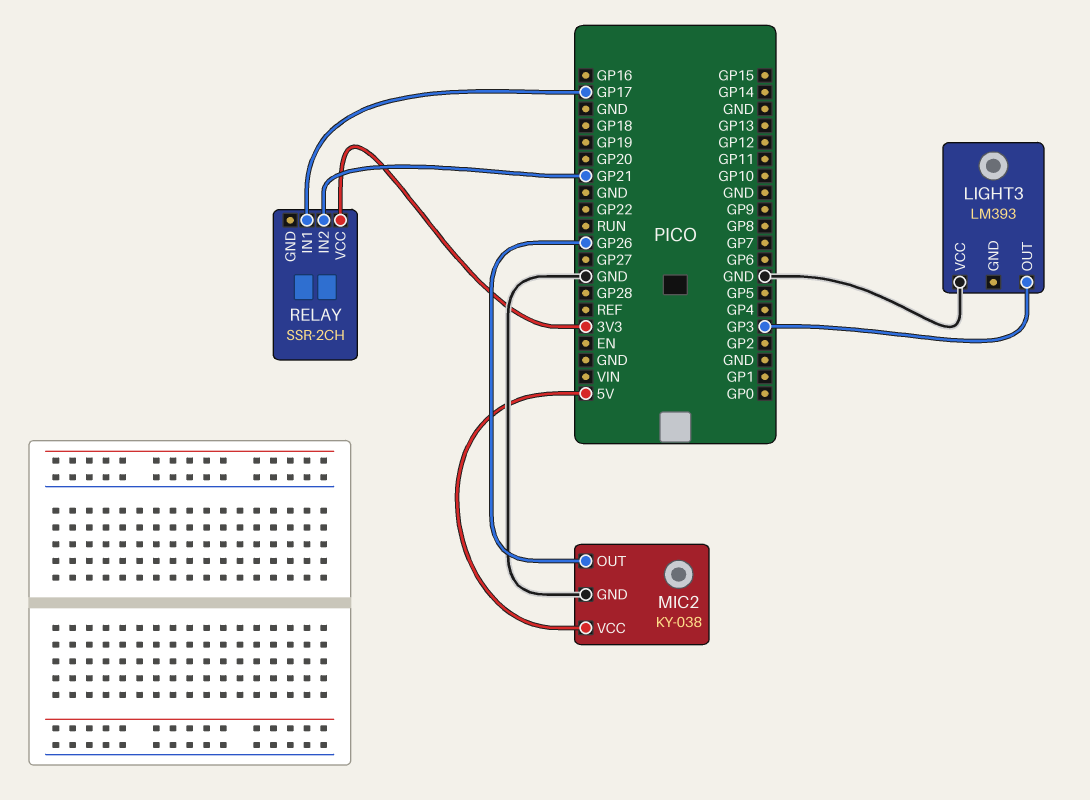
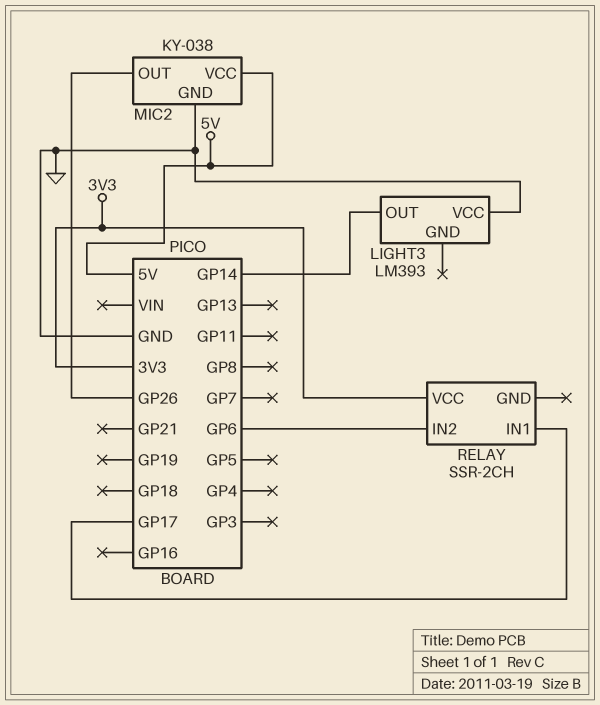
LIGHT3 pin OUT: GP3 -> GP14
RELAY pin IN2: GP21 -> GP6

